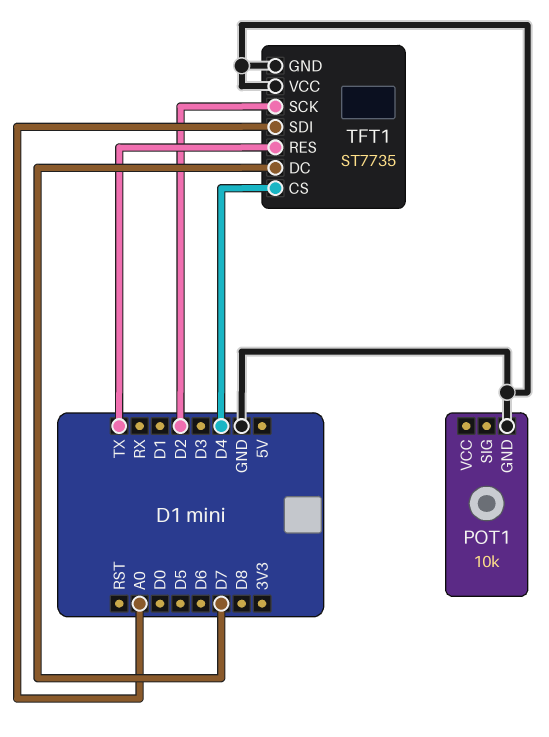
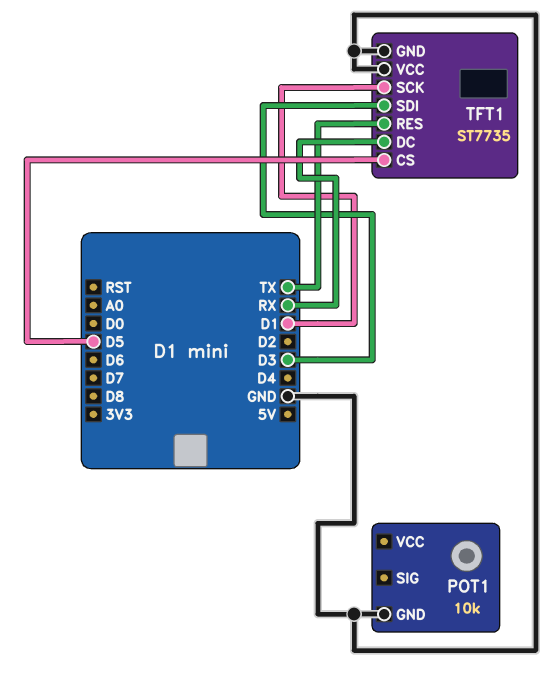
TFT1 pin CS: D4 -> D5
TFT1 pin DC: D7 -> RX
TFT1 pin SCK: D2 -> D1
TFT1 pin SDI: A0 -> D3

